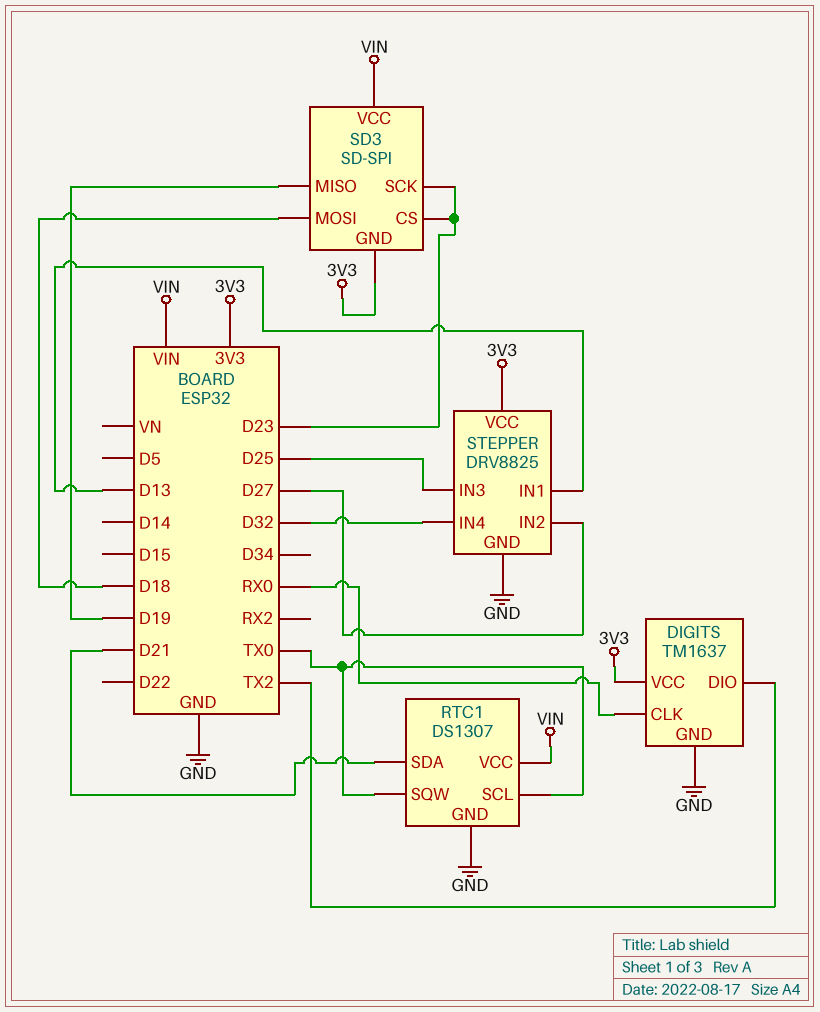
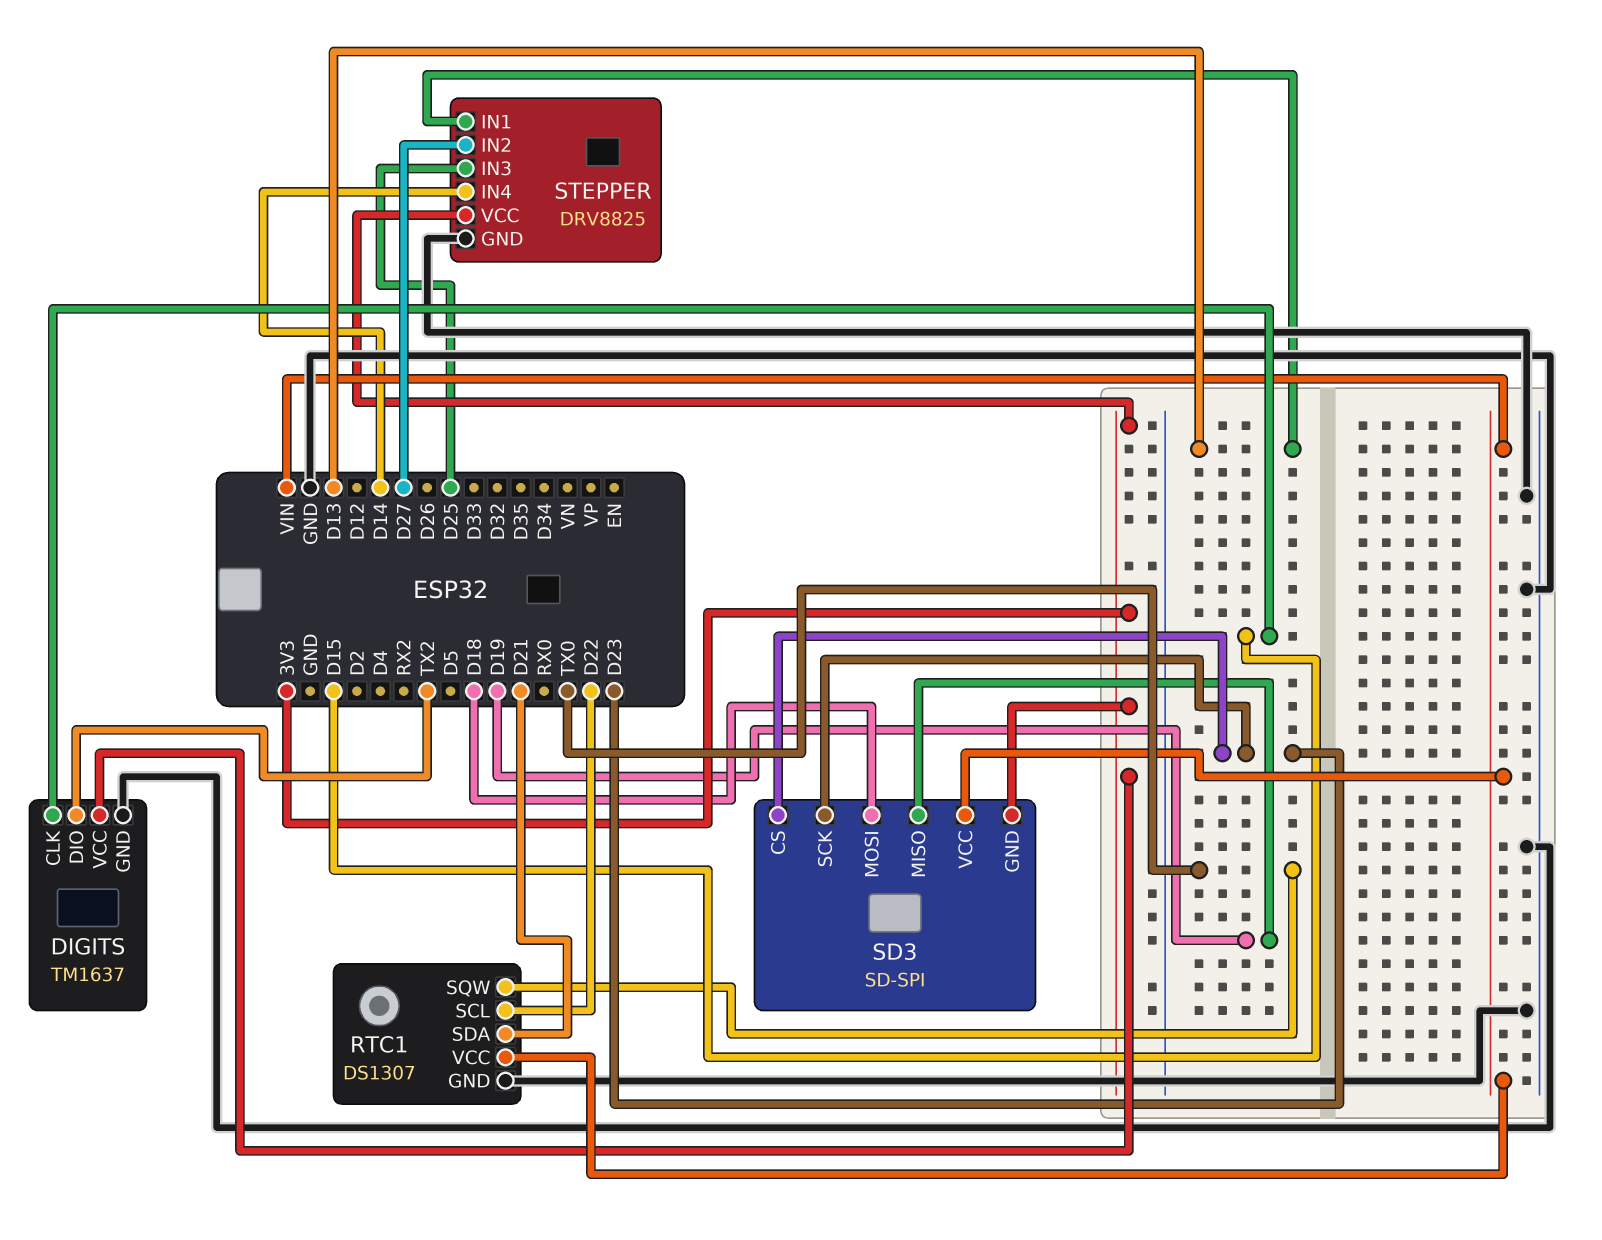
DIGITS pin CLK: RX0 -> D15
RTC1 pin SCL: TX0 -> D22
STEPPER pin IN4: D32 -> D14

